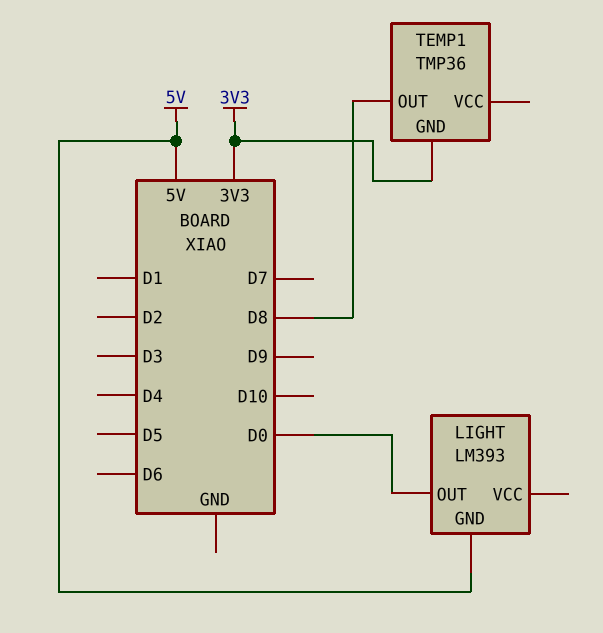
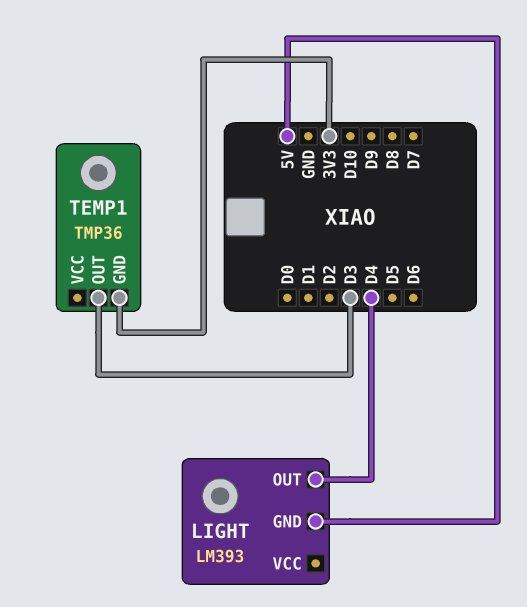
LIGHT pin OUT: D0 -> D4
TEMP1 pin OUT: D8 -> D3

